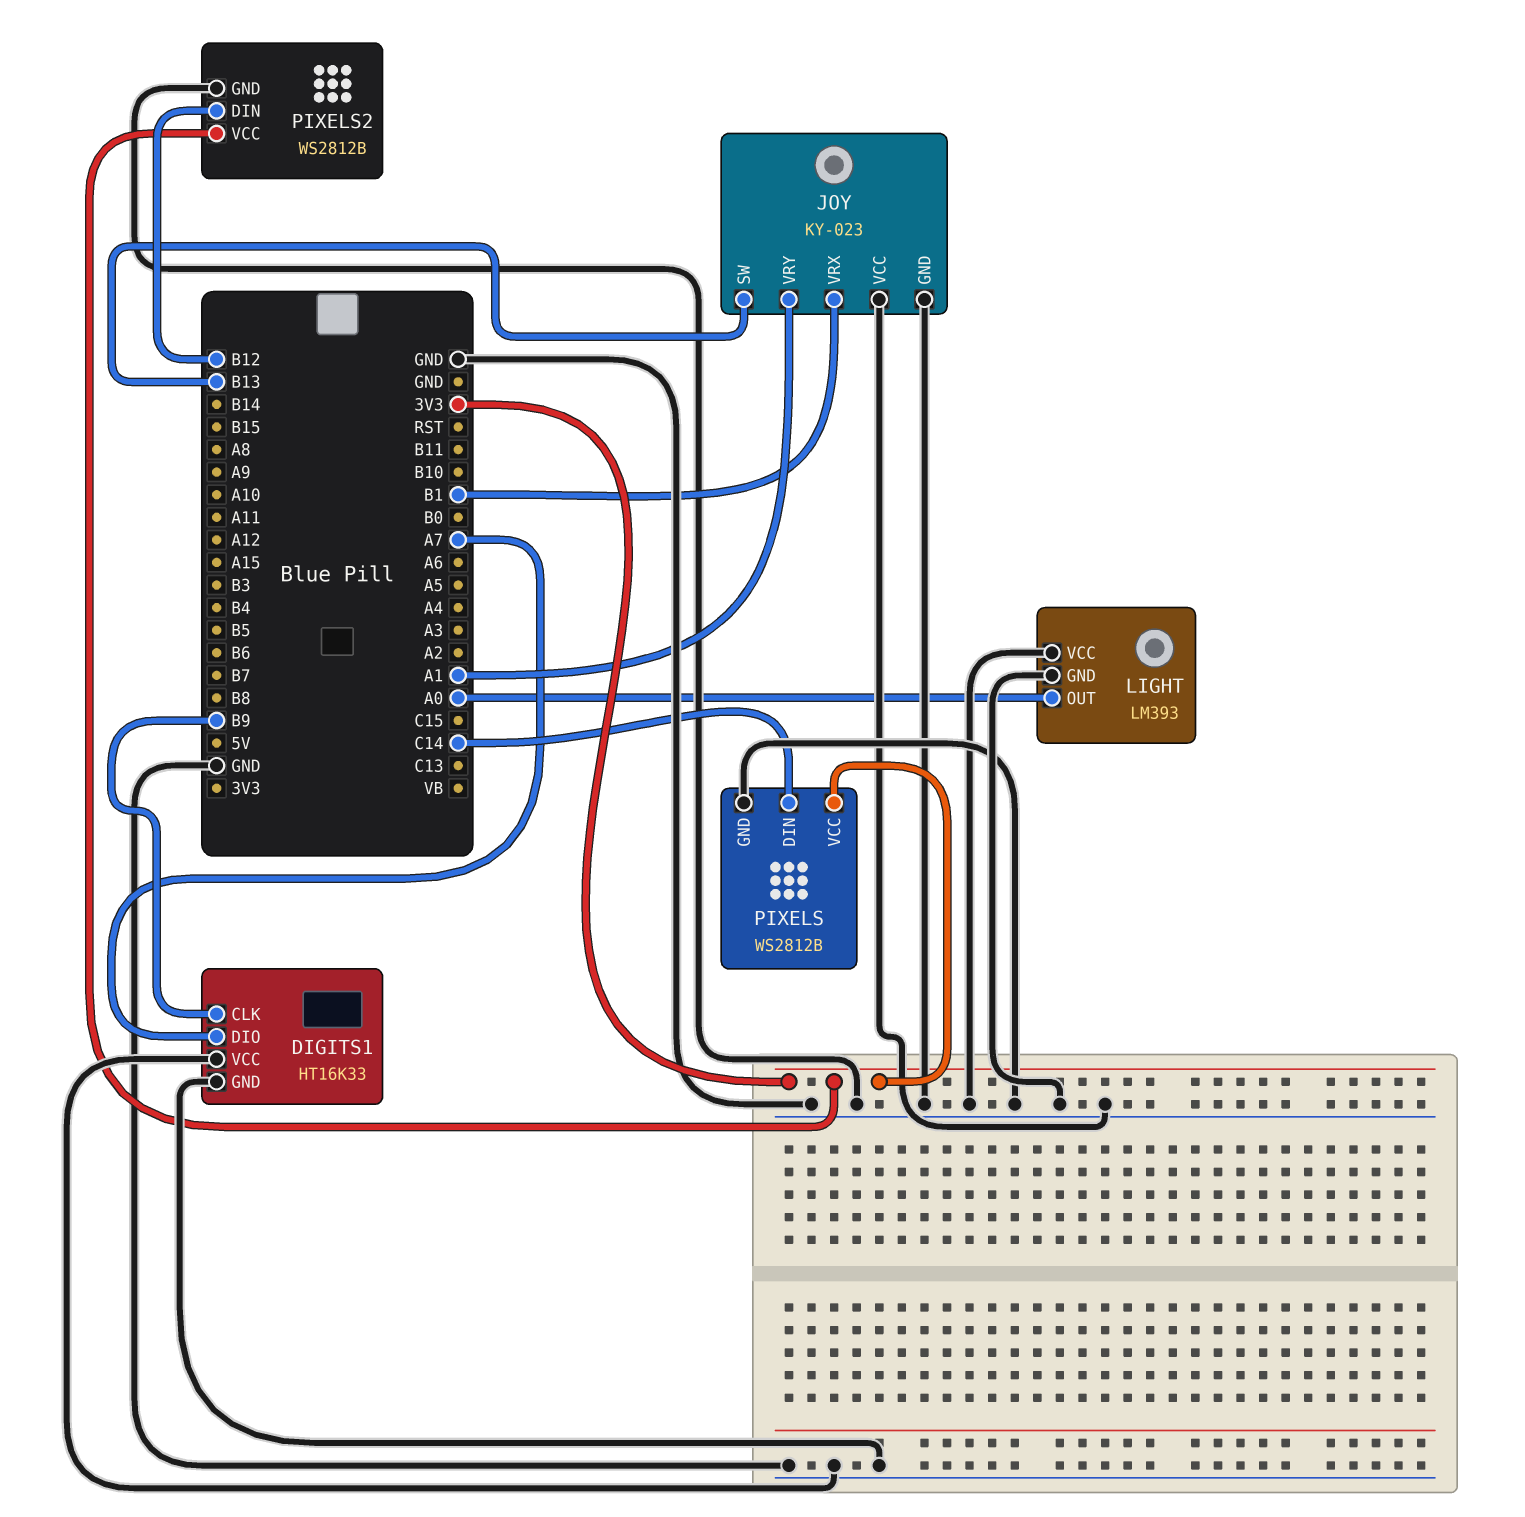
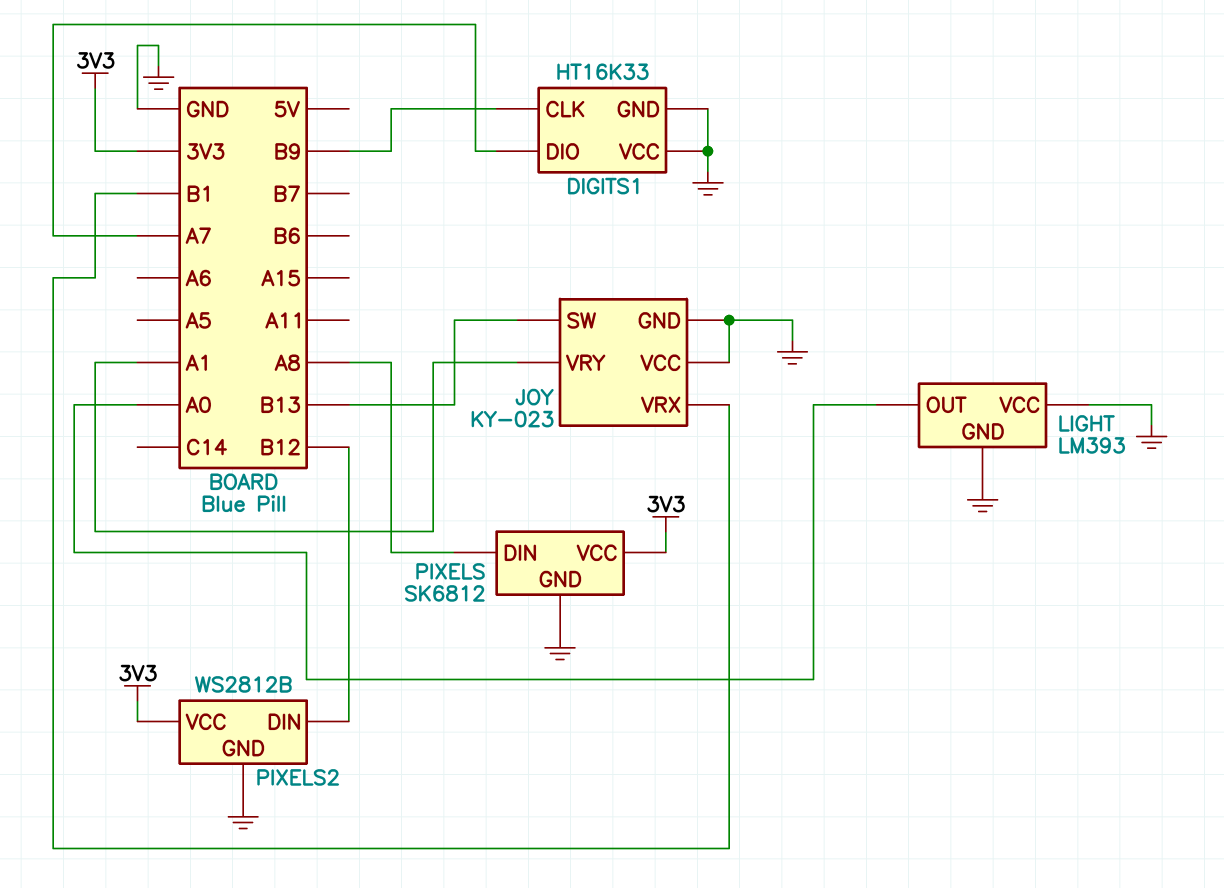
PIXELS: WS2812B -> SK6812
PIXELS pin DIN: C14 -> A8

